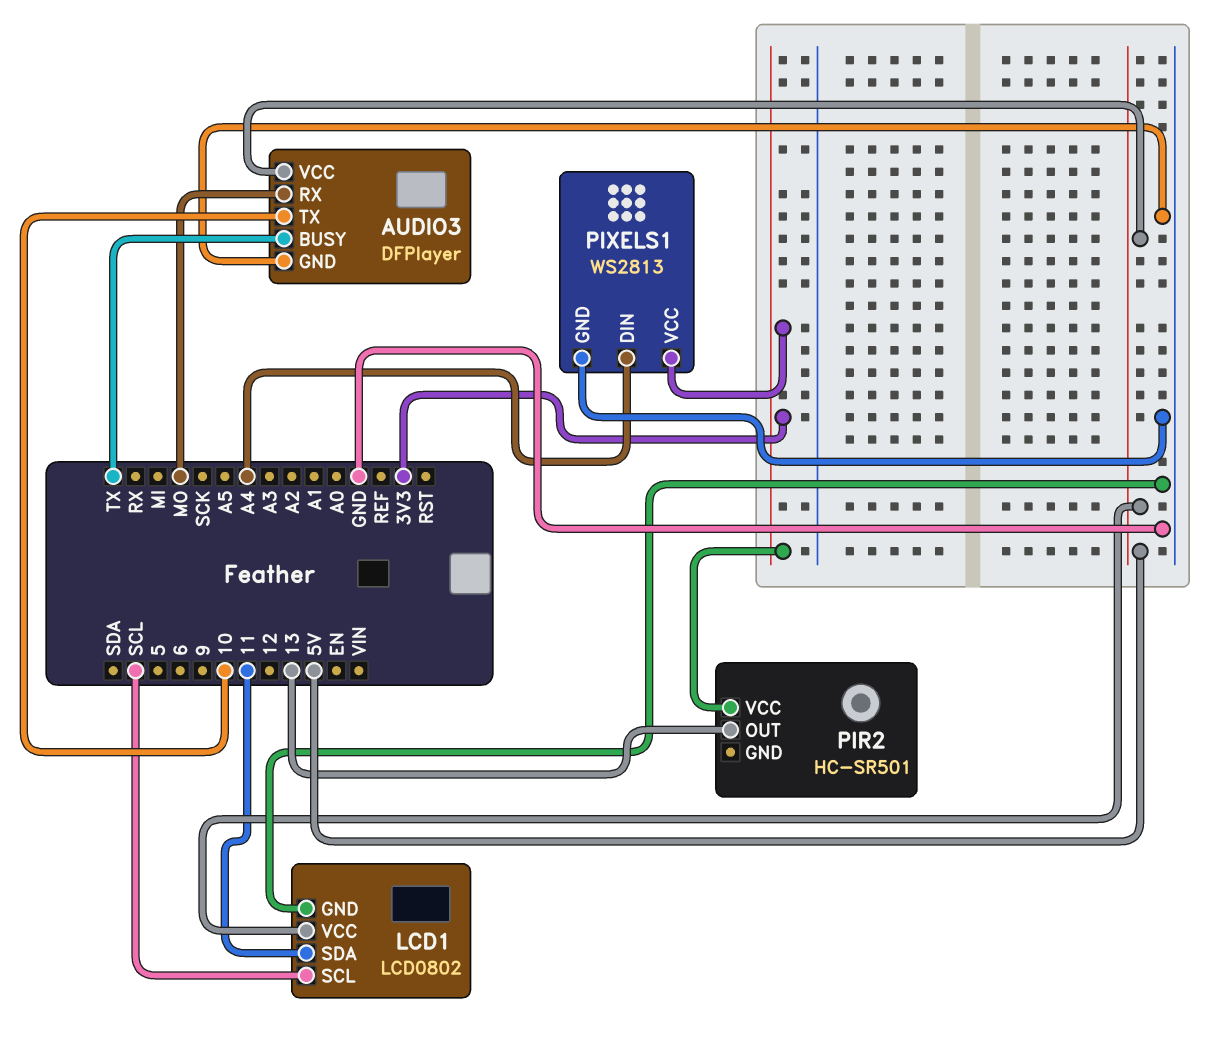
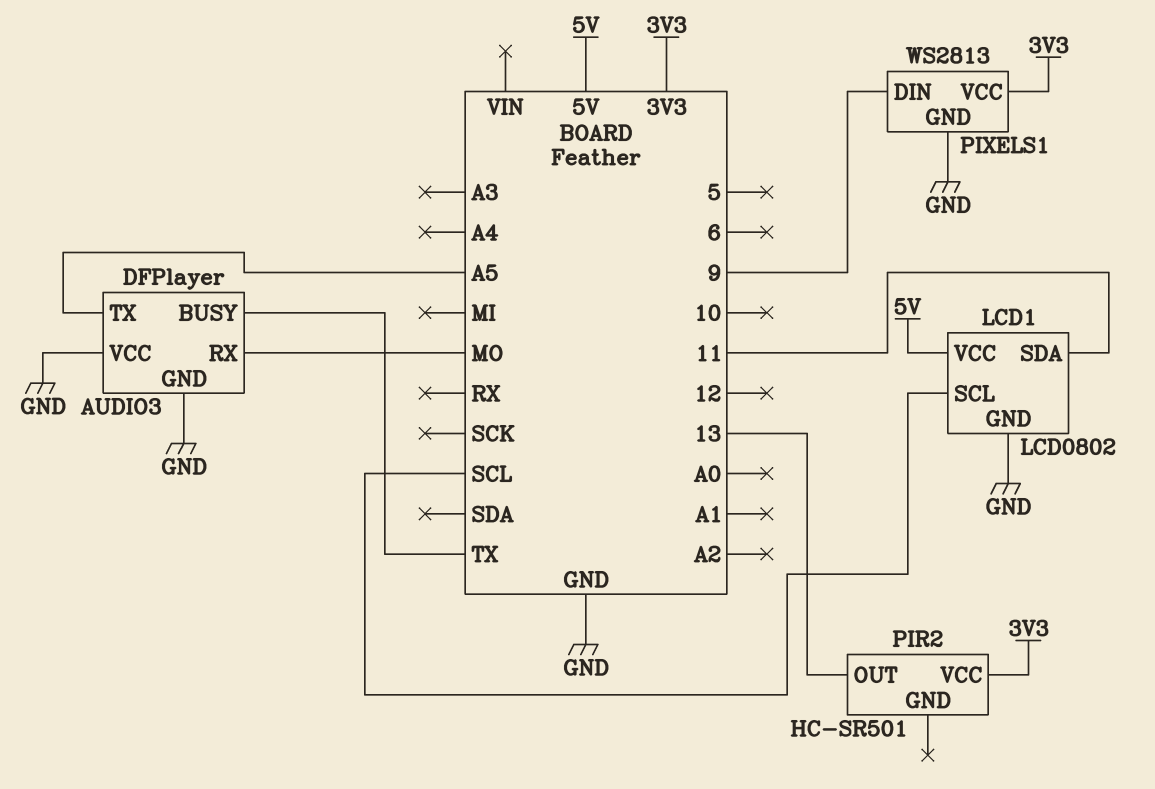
AUDIO3 pin TX: 10 -> A5
AUDIO3 pin VCC: 5V -> GND
PIXELS1 pin DIN: A4 -> 9

